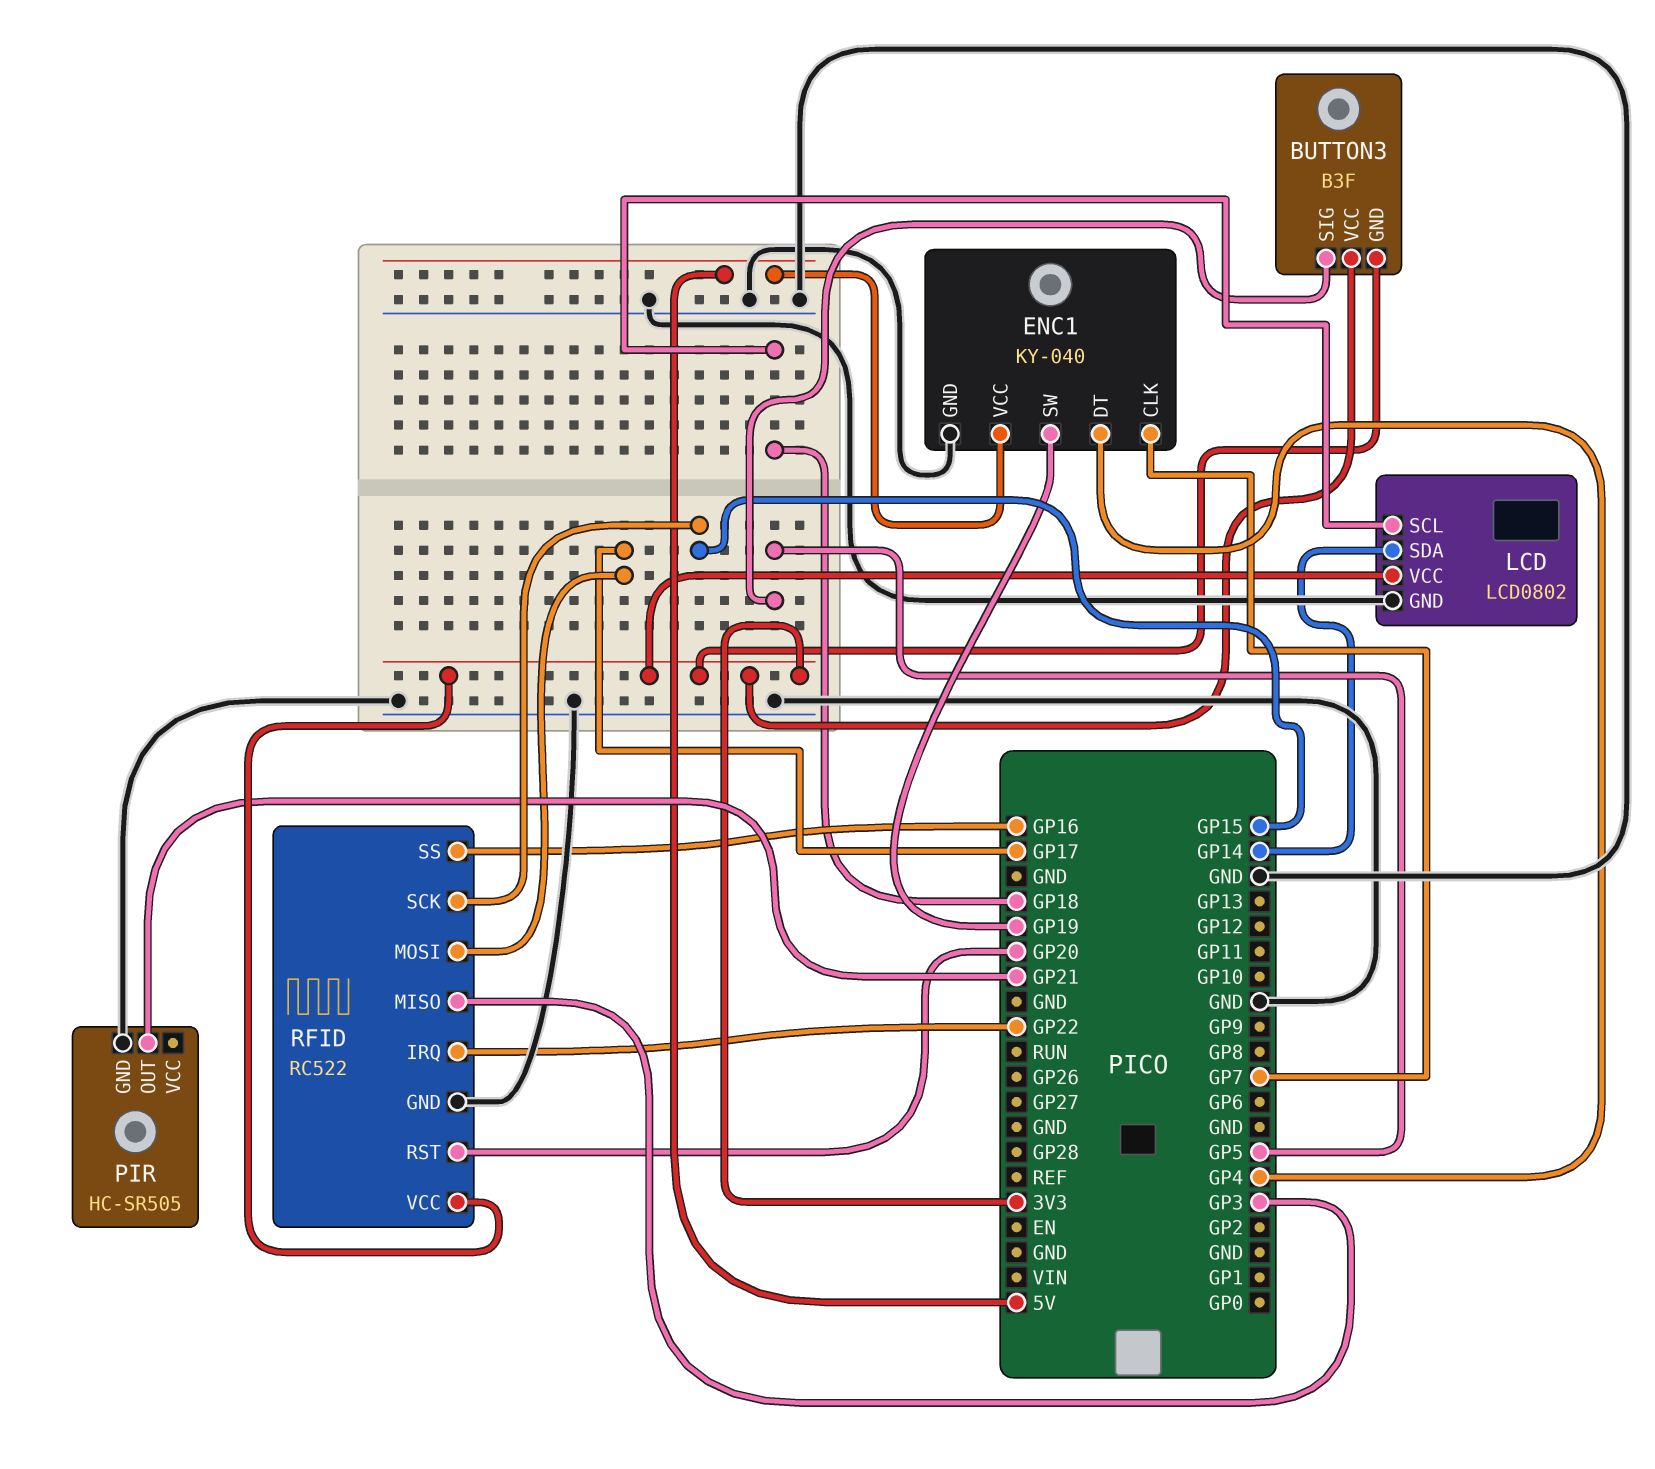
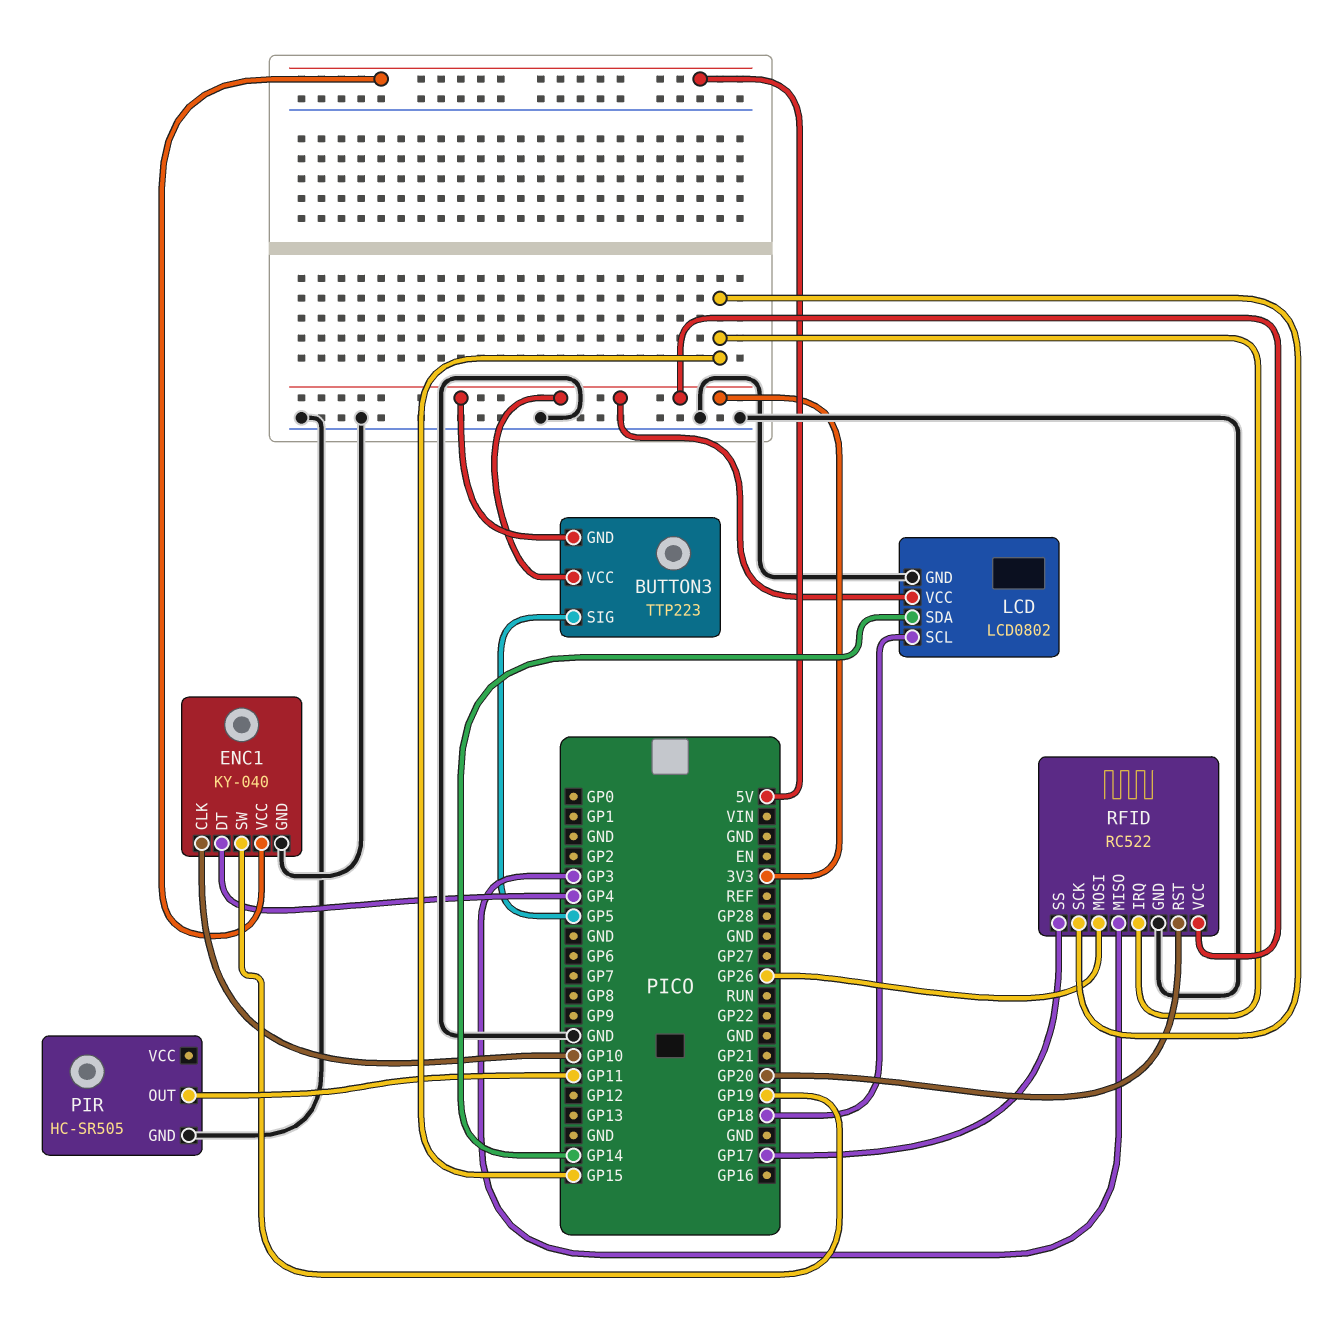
BUTTON3: B3F -> TTP223
ENC1 pin CLK: GP7 -> GP10
PIR pin OUT: GP21 -> GP11
RFID pin IRQ: GP22 -> GP15
RFID pin MOSI: GP17 -> GP26
RFID pin SS: GP16 -> GP17

